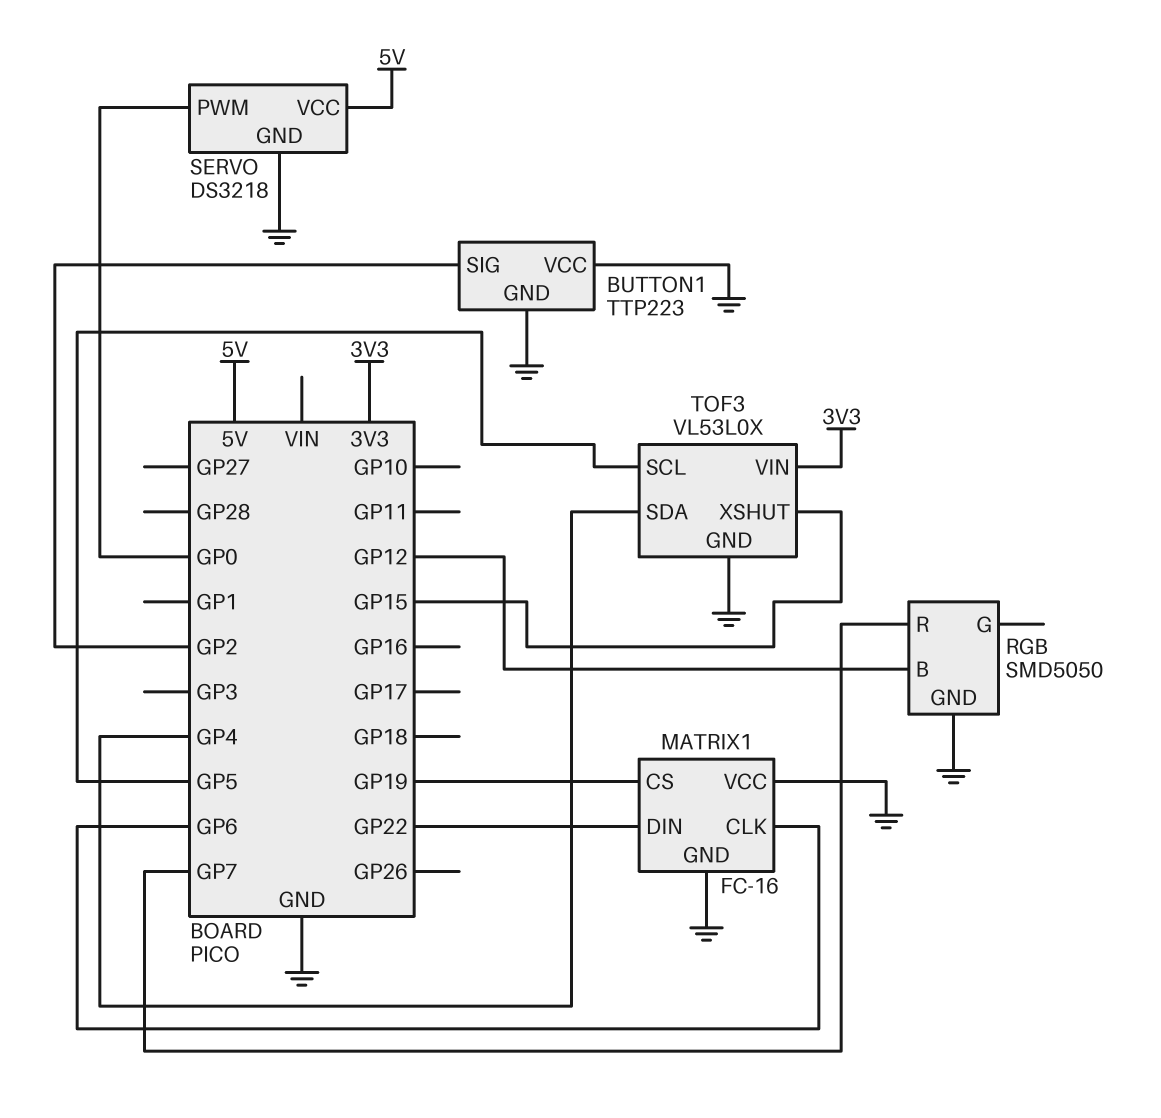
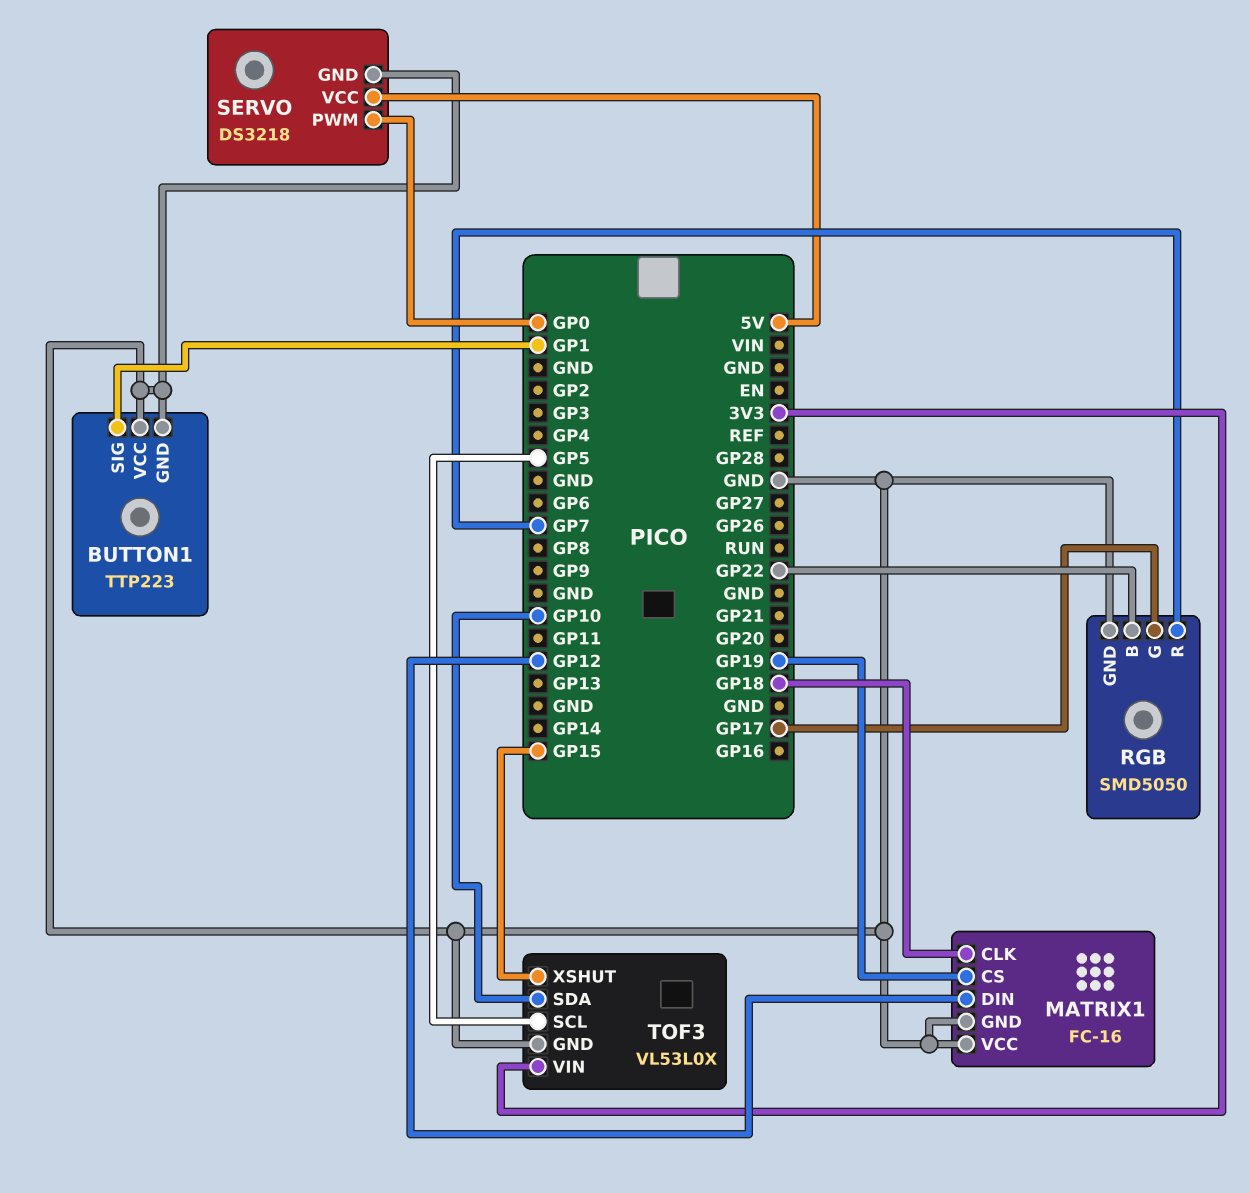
BUTTON1 pin SIG: GP2 -> GP1
MATRIX1 pin CLK: GP6 -> GP18
MATRIX1 pin DIN: GP22 -> GP12
RGB pin B: GP12 -> GP22
RGB pin G: none -> GP17
TOF3 pin SDA: GP4 -> GP10

